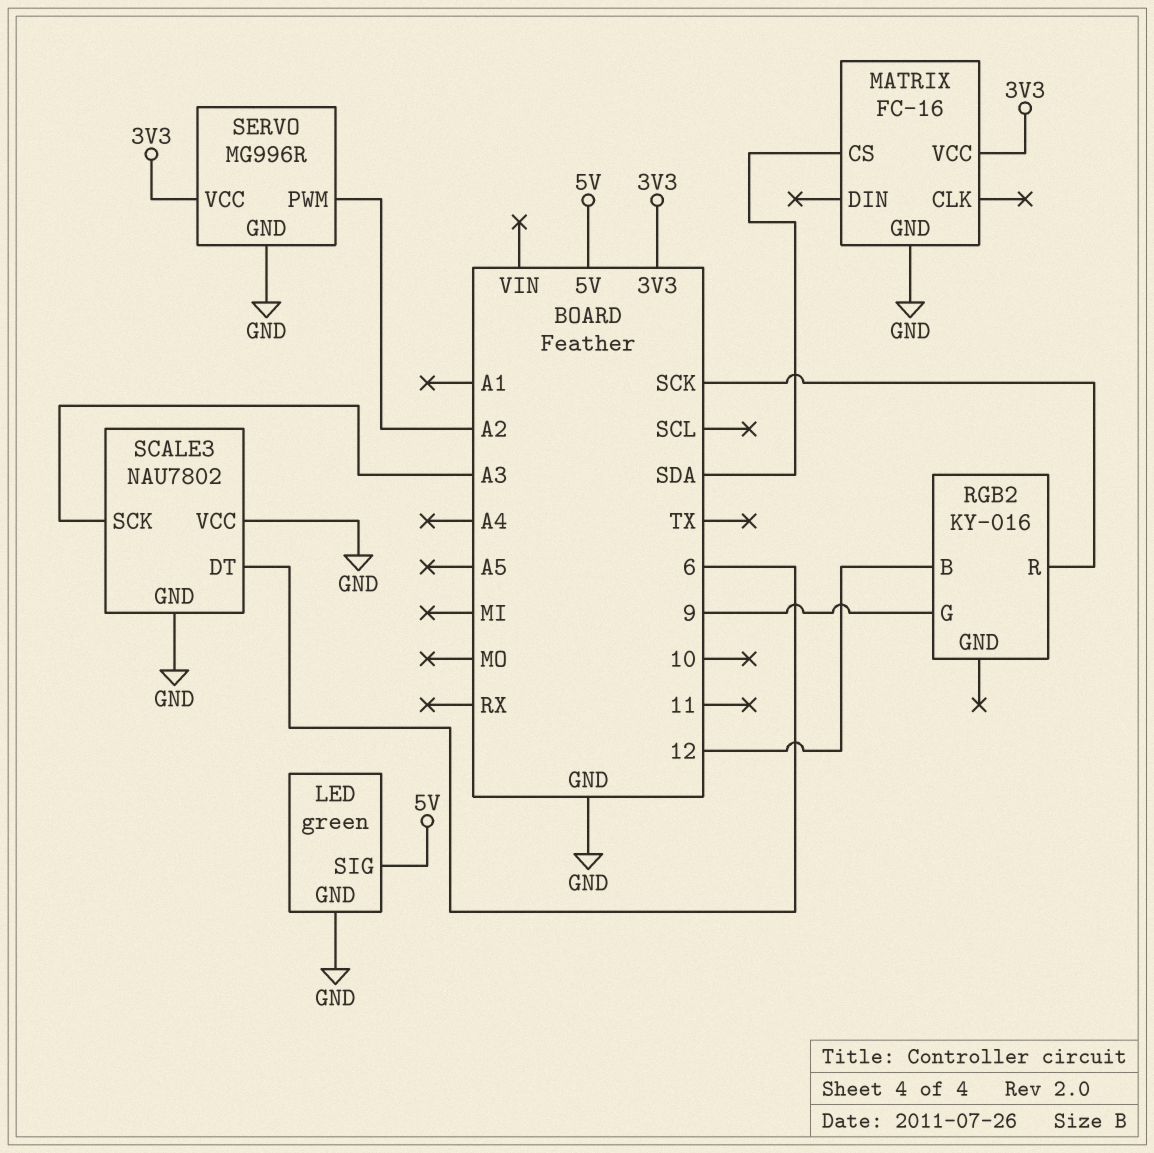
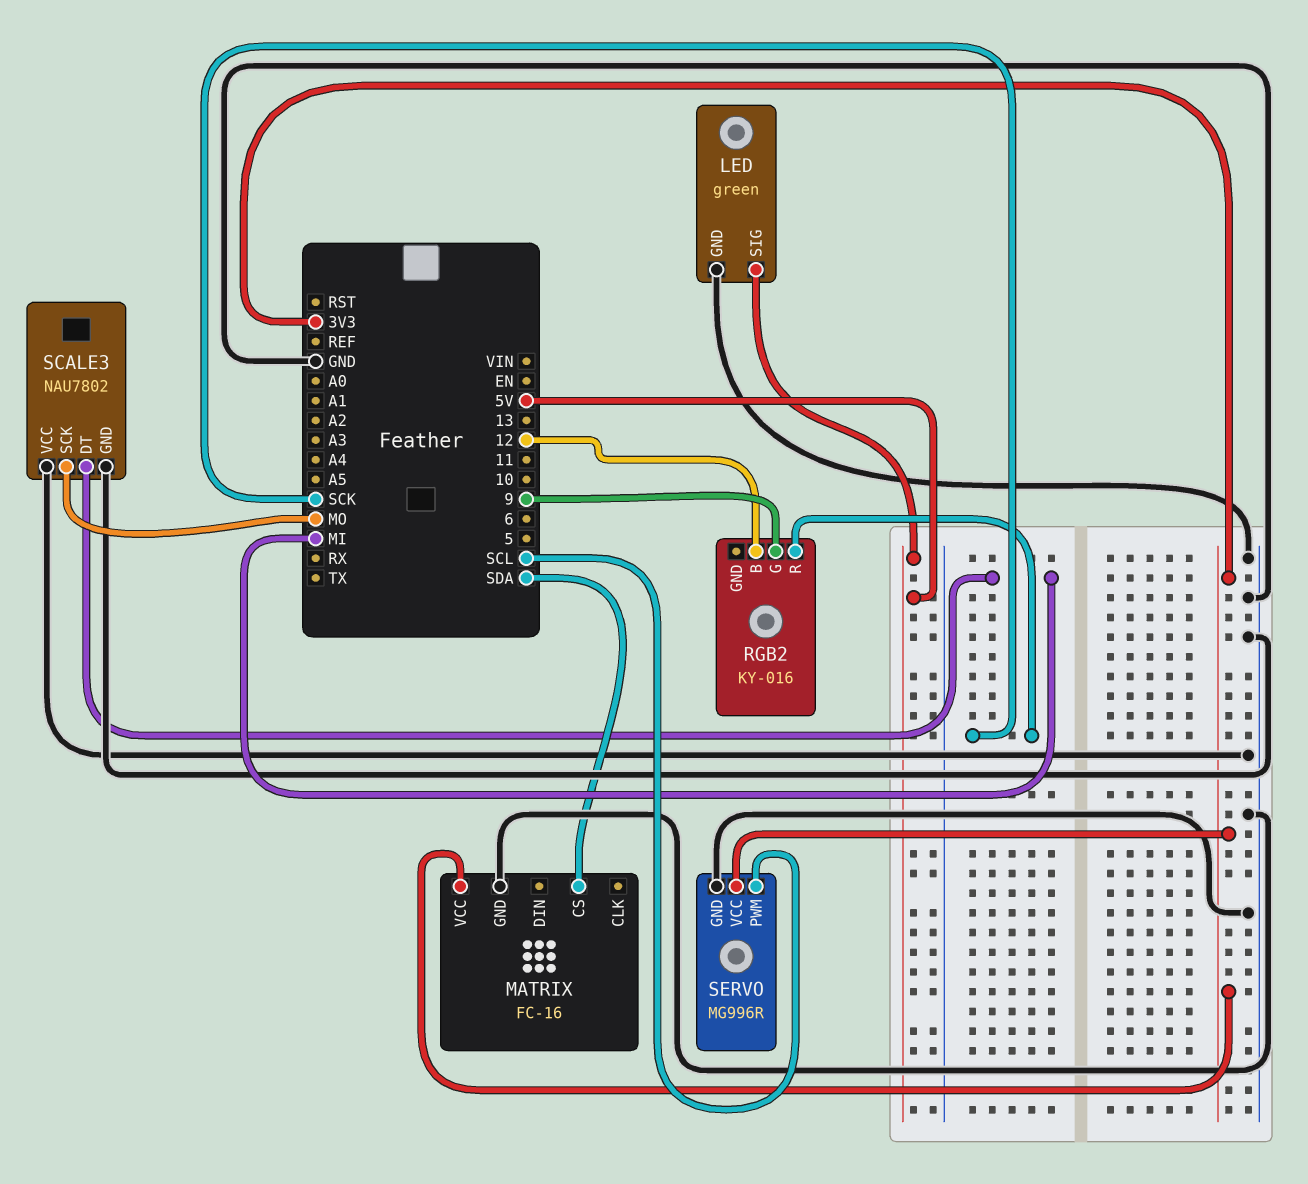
SCALE3 pin DT: 6 -> MI
SCALE3 pin SCK: A3 -> MO
SERVO pin PWM: A2 -> SCL

